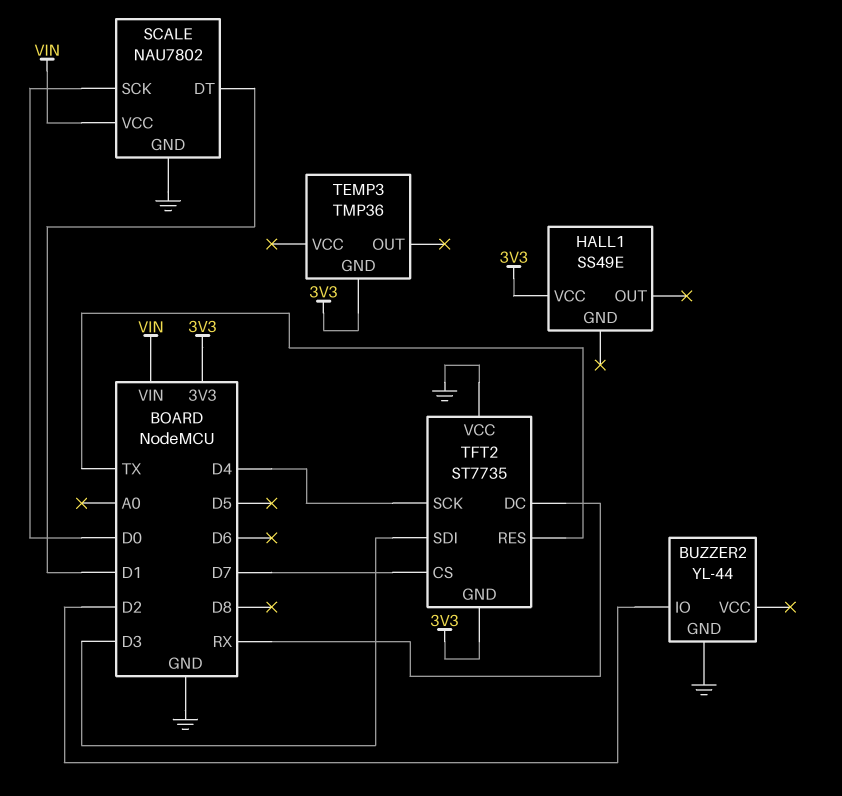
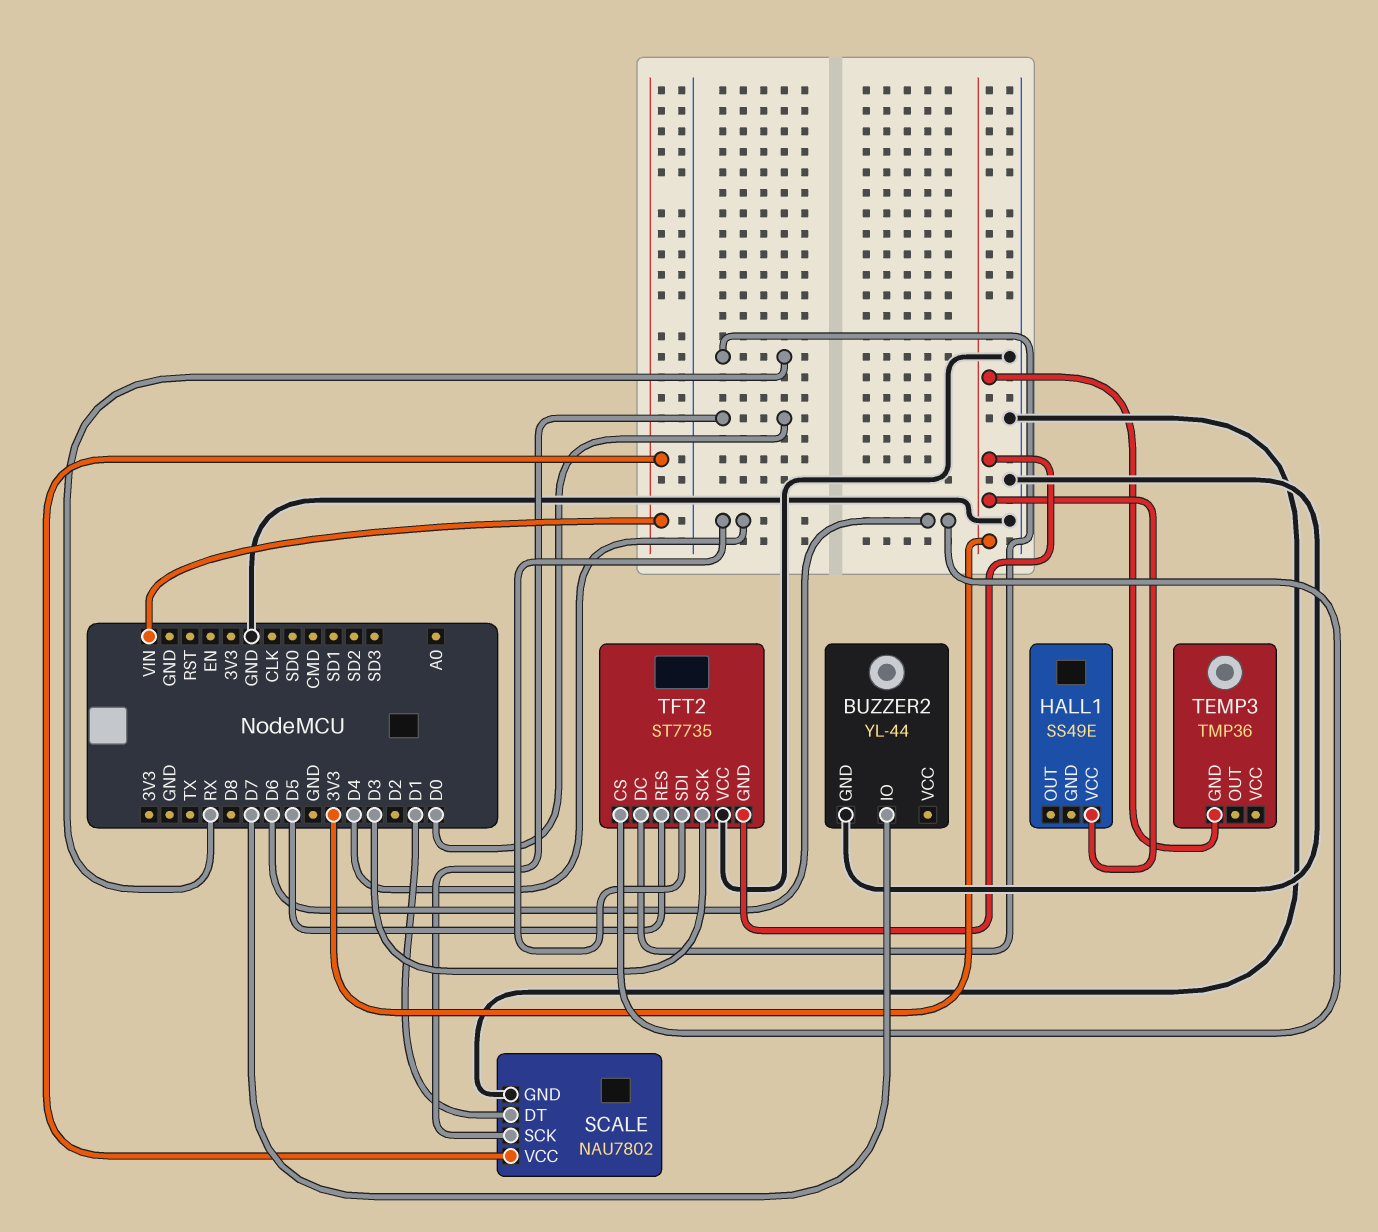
BUZZER2 pin IO: D2 -> D7
TFT2 pin CS: D7 -> D6
TFT2 pin RES: TX -> D5
TFT2 pin SCK: D4 -> D3
TFT2 pin SDI: D3 -> D4

